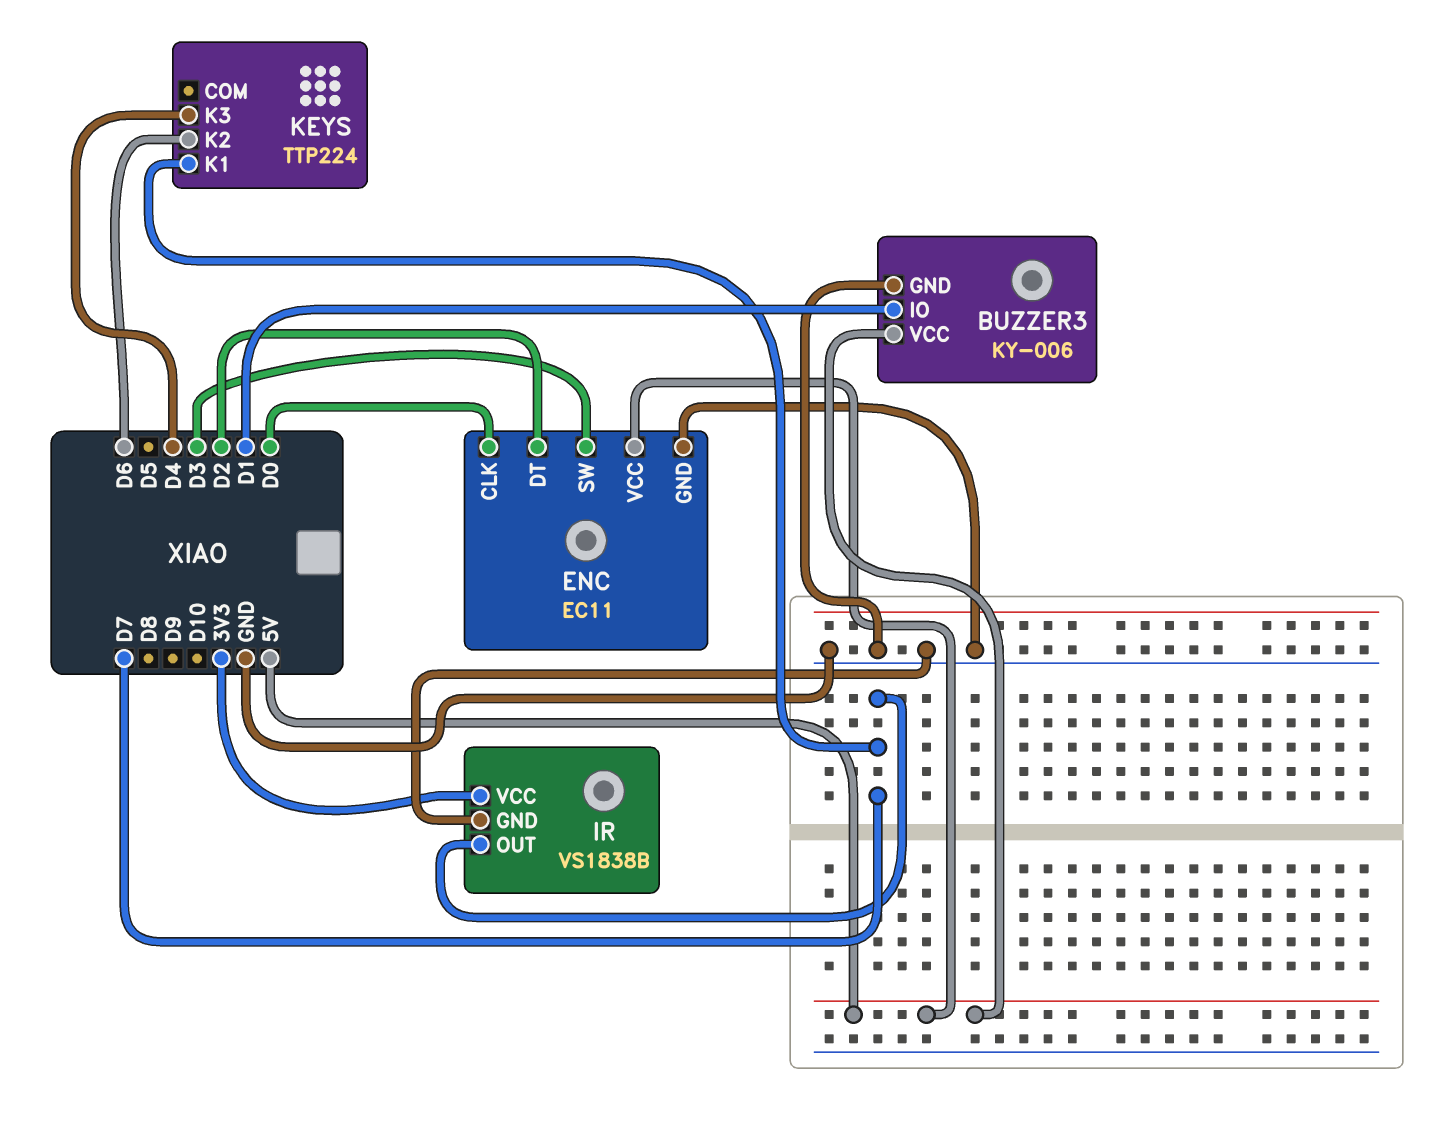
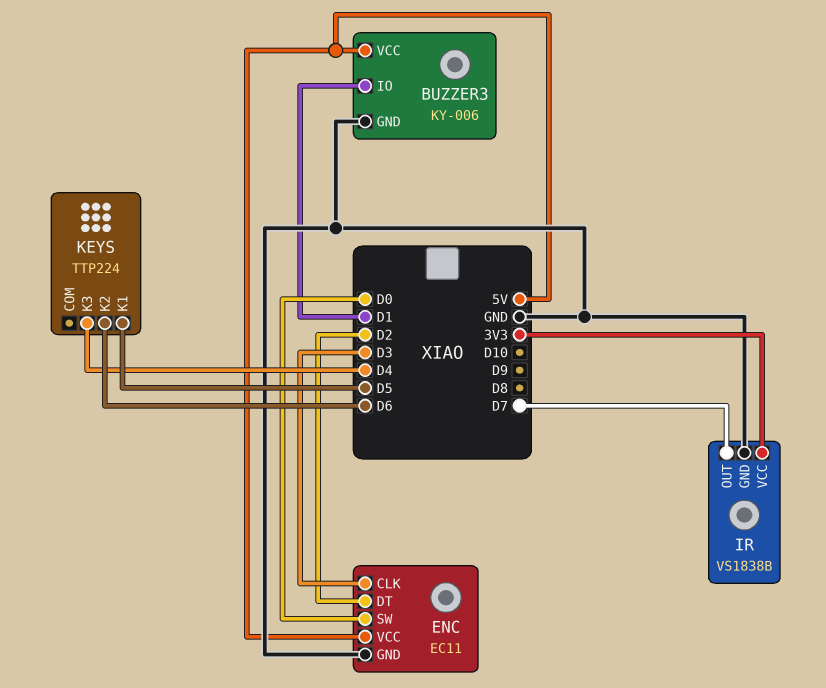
ENC pin CLK: D0 -> D3
ENC pin SW: D3 -> D0
KEYS pin K1: D7 -> D5

